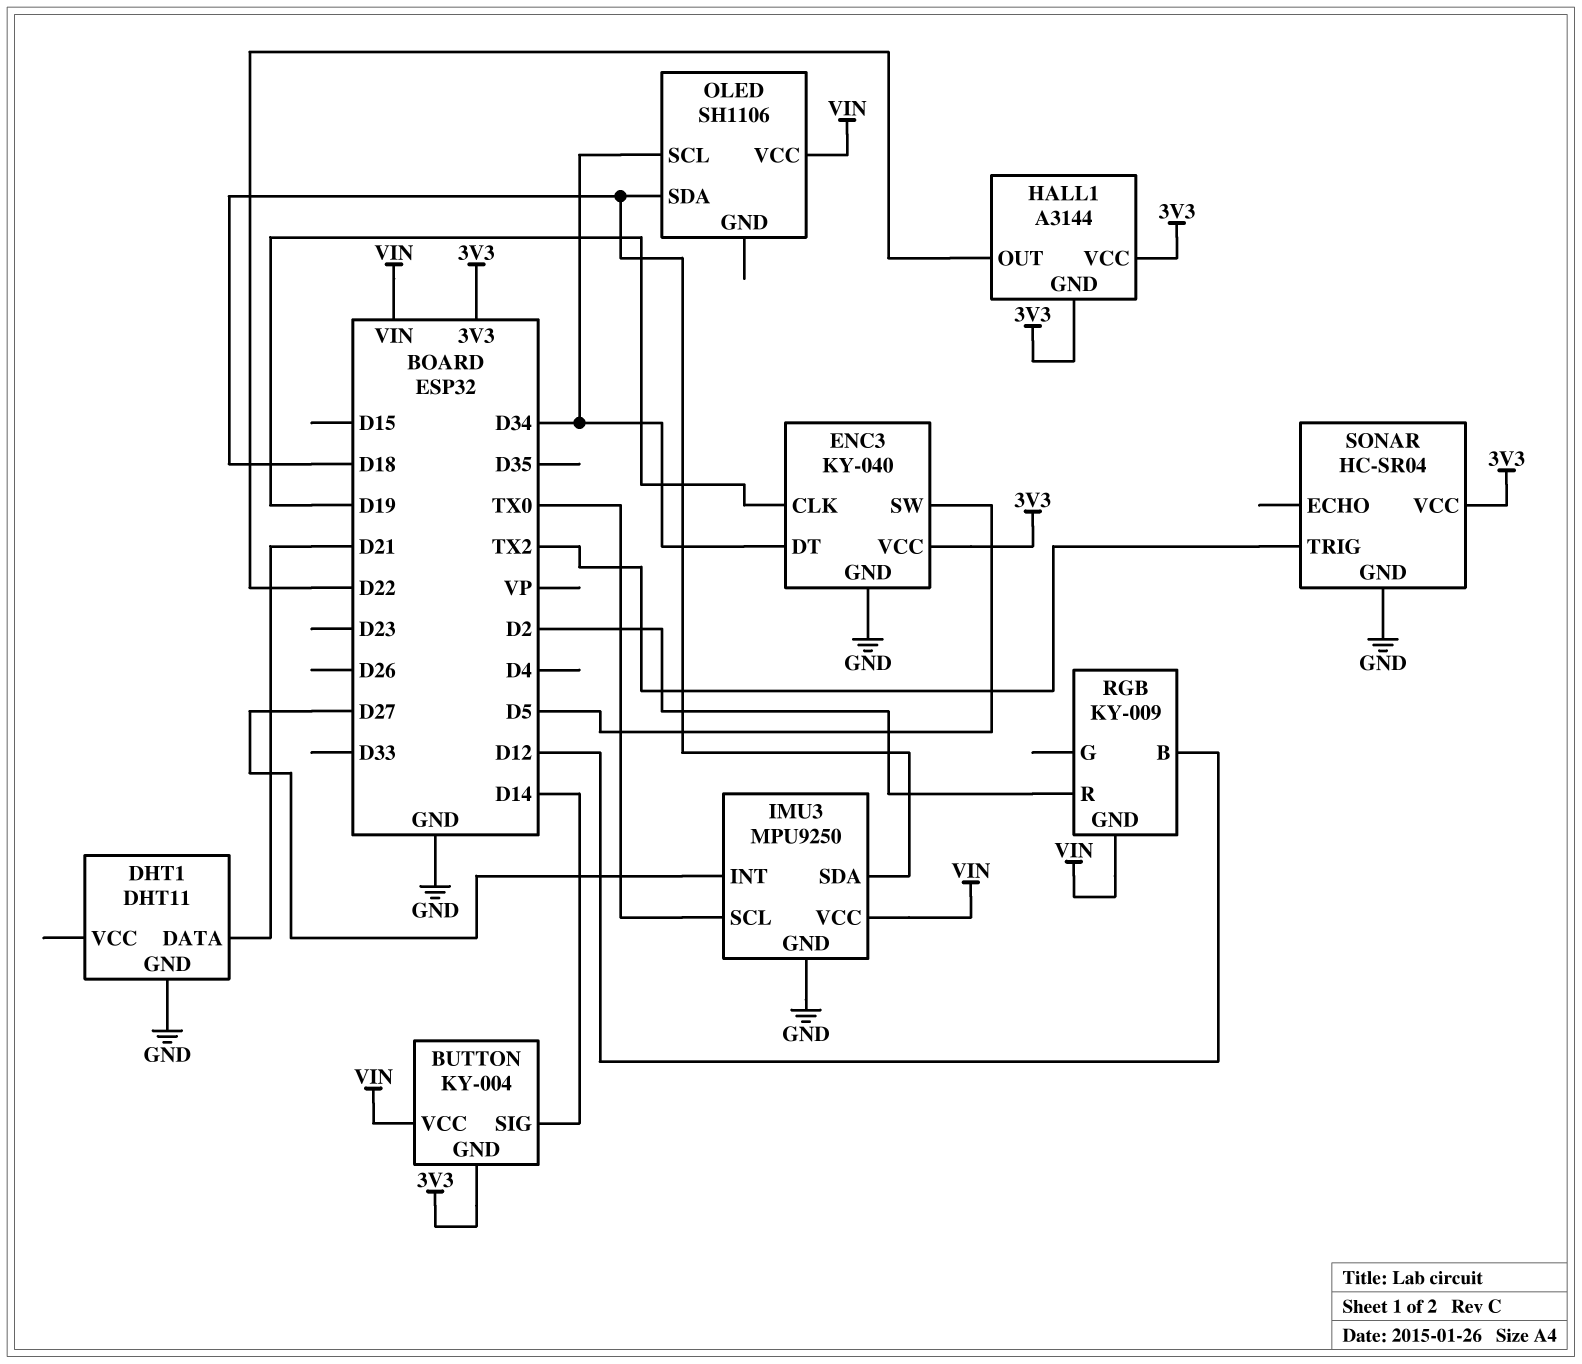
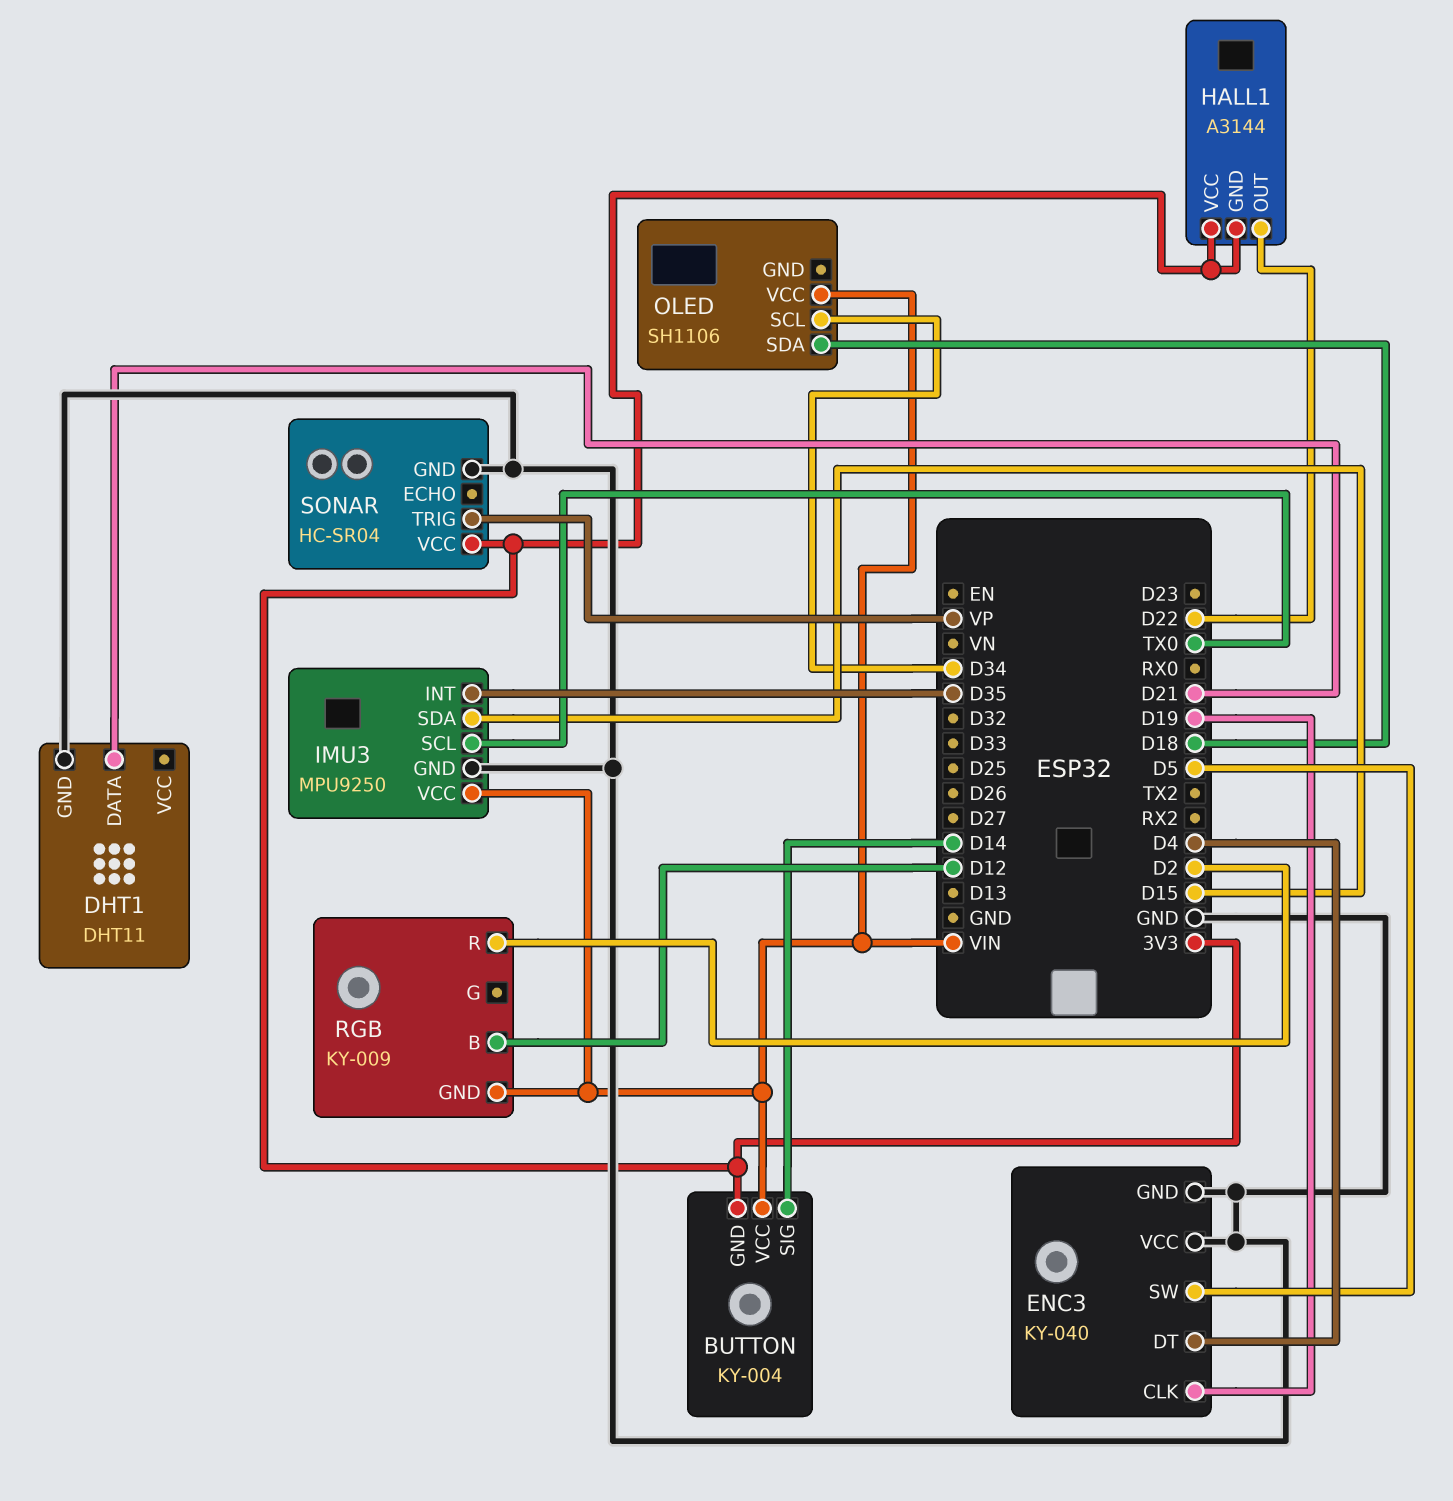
ENC3 pin DT: D34 -> D4
ENC3 pin VCC: 3V3 -> GND
IMU3 pin INT: D27 -> D35
IMU3 pin SDA: D18 -> D15
SONAR pin TRIG: TX2 -> VP

